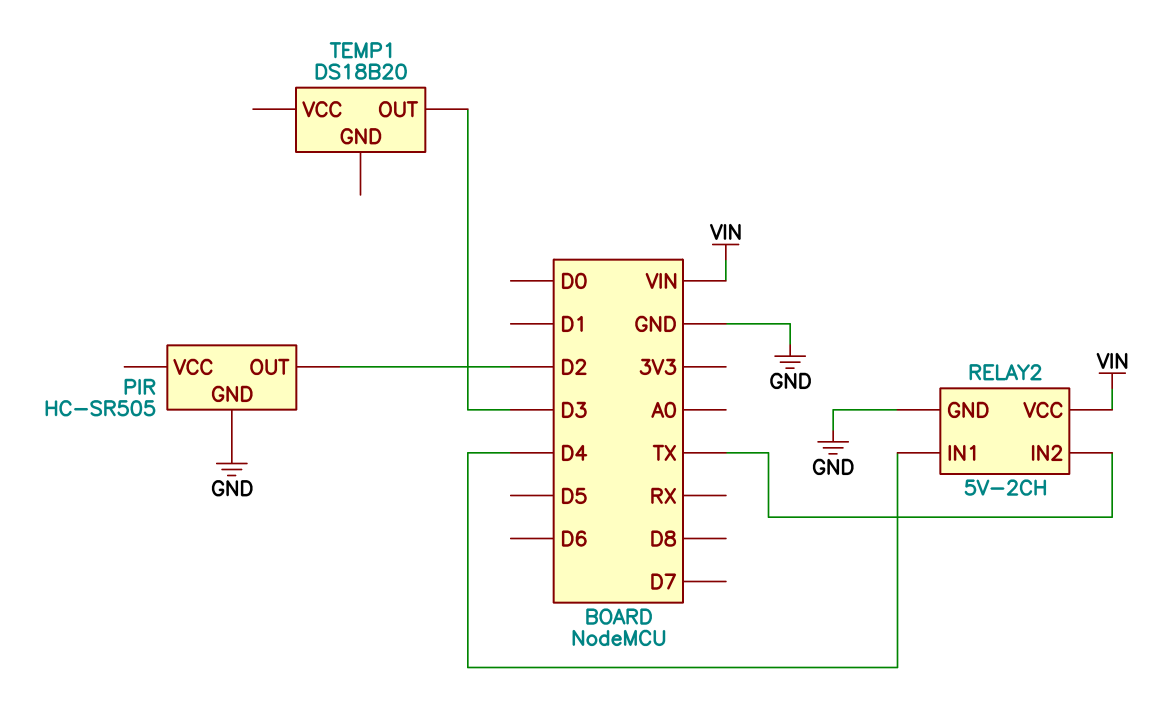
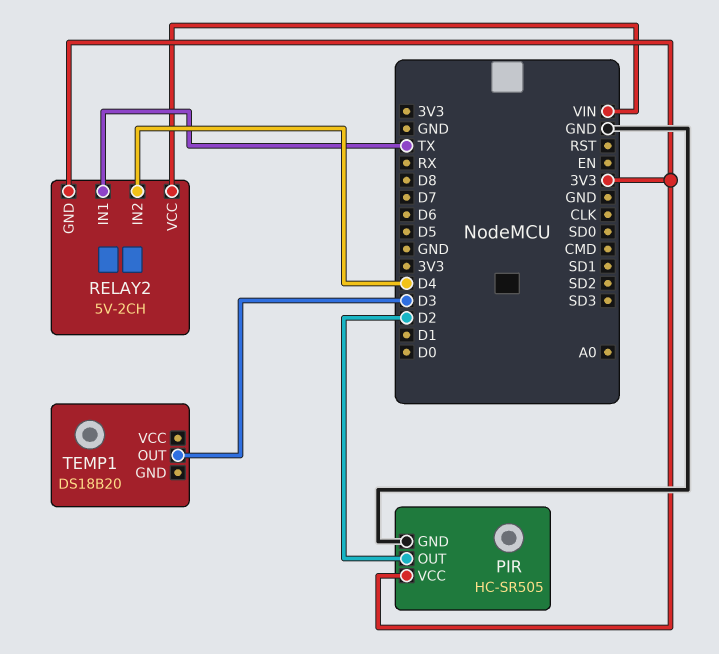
PIR pin VCC: none -> 3V3
RELAY2 pin GND: GND -> 3V3
RELAY2 pin IN1: D4 -> TX
RELAY2 pin IN2: TX -> D4

